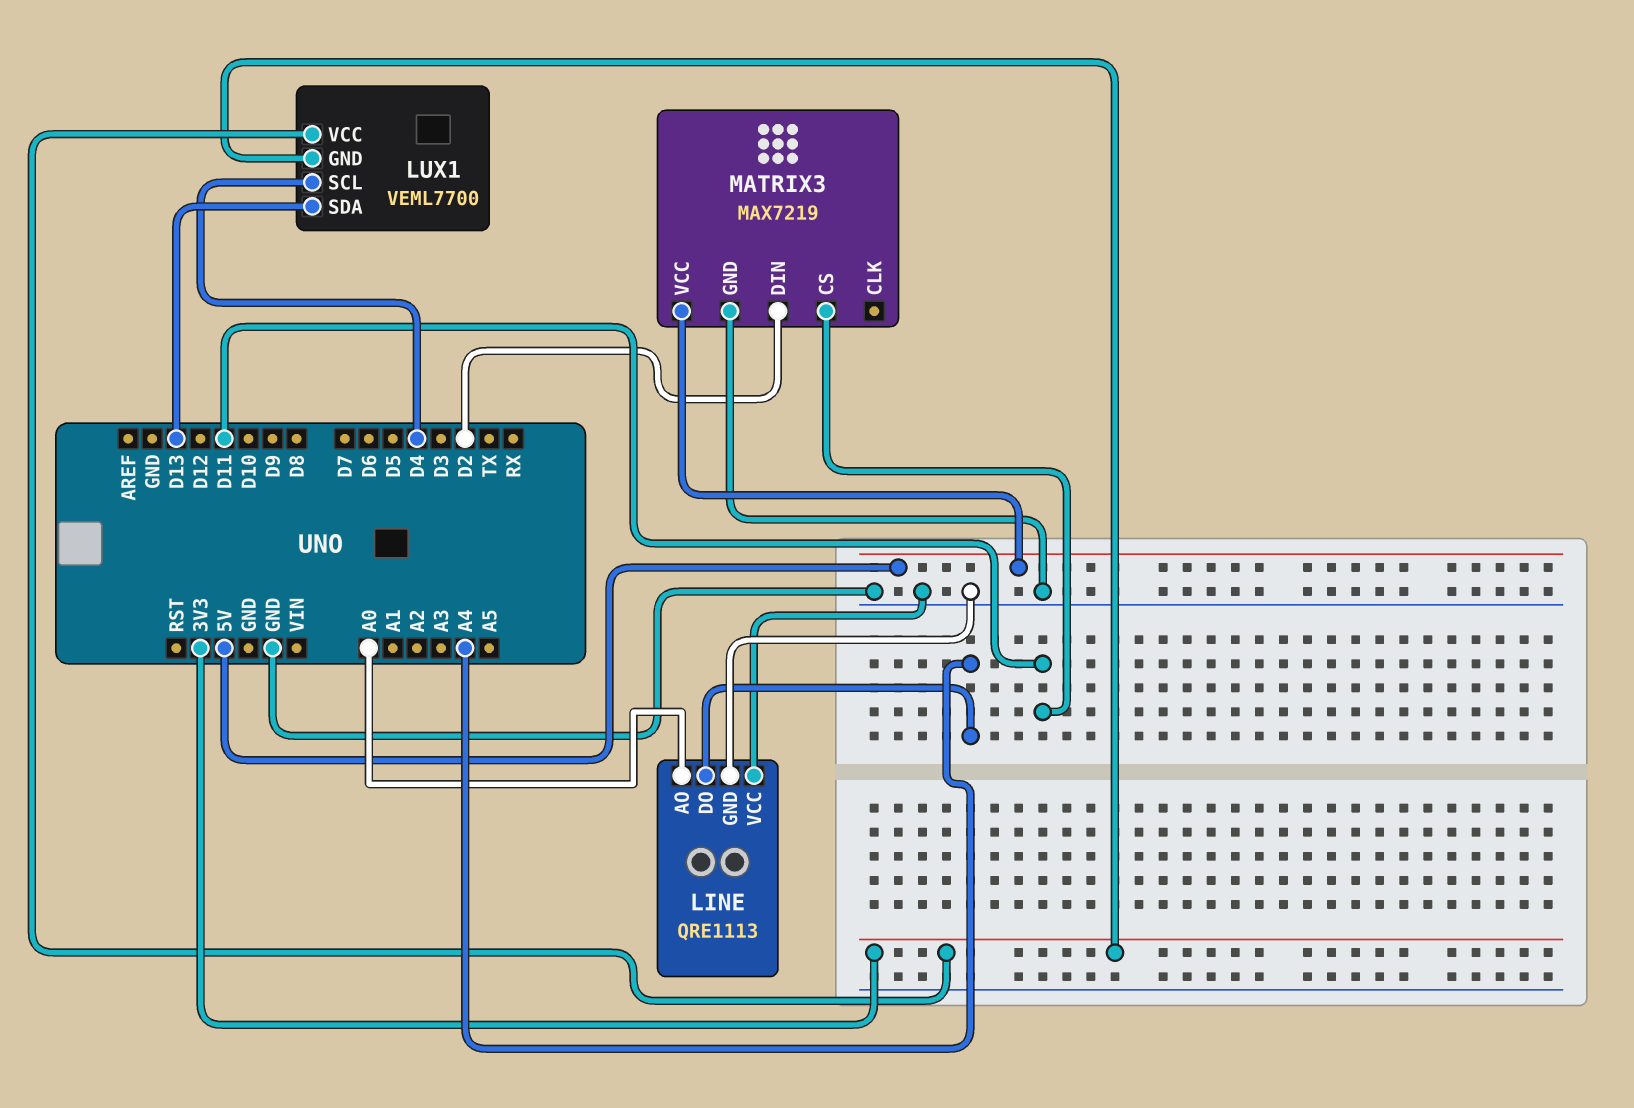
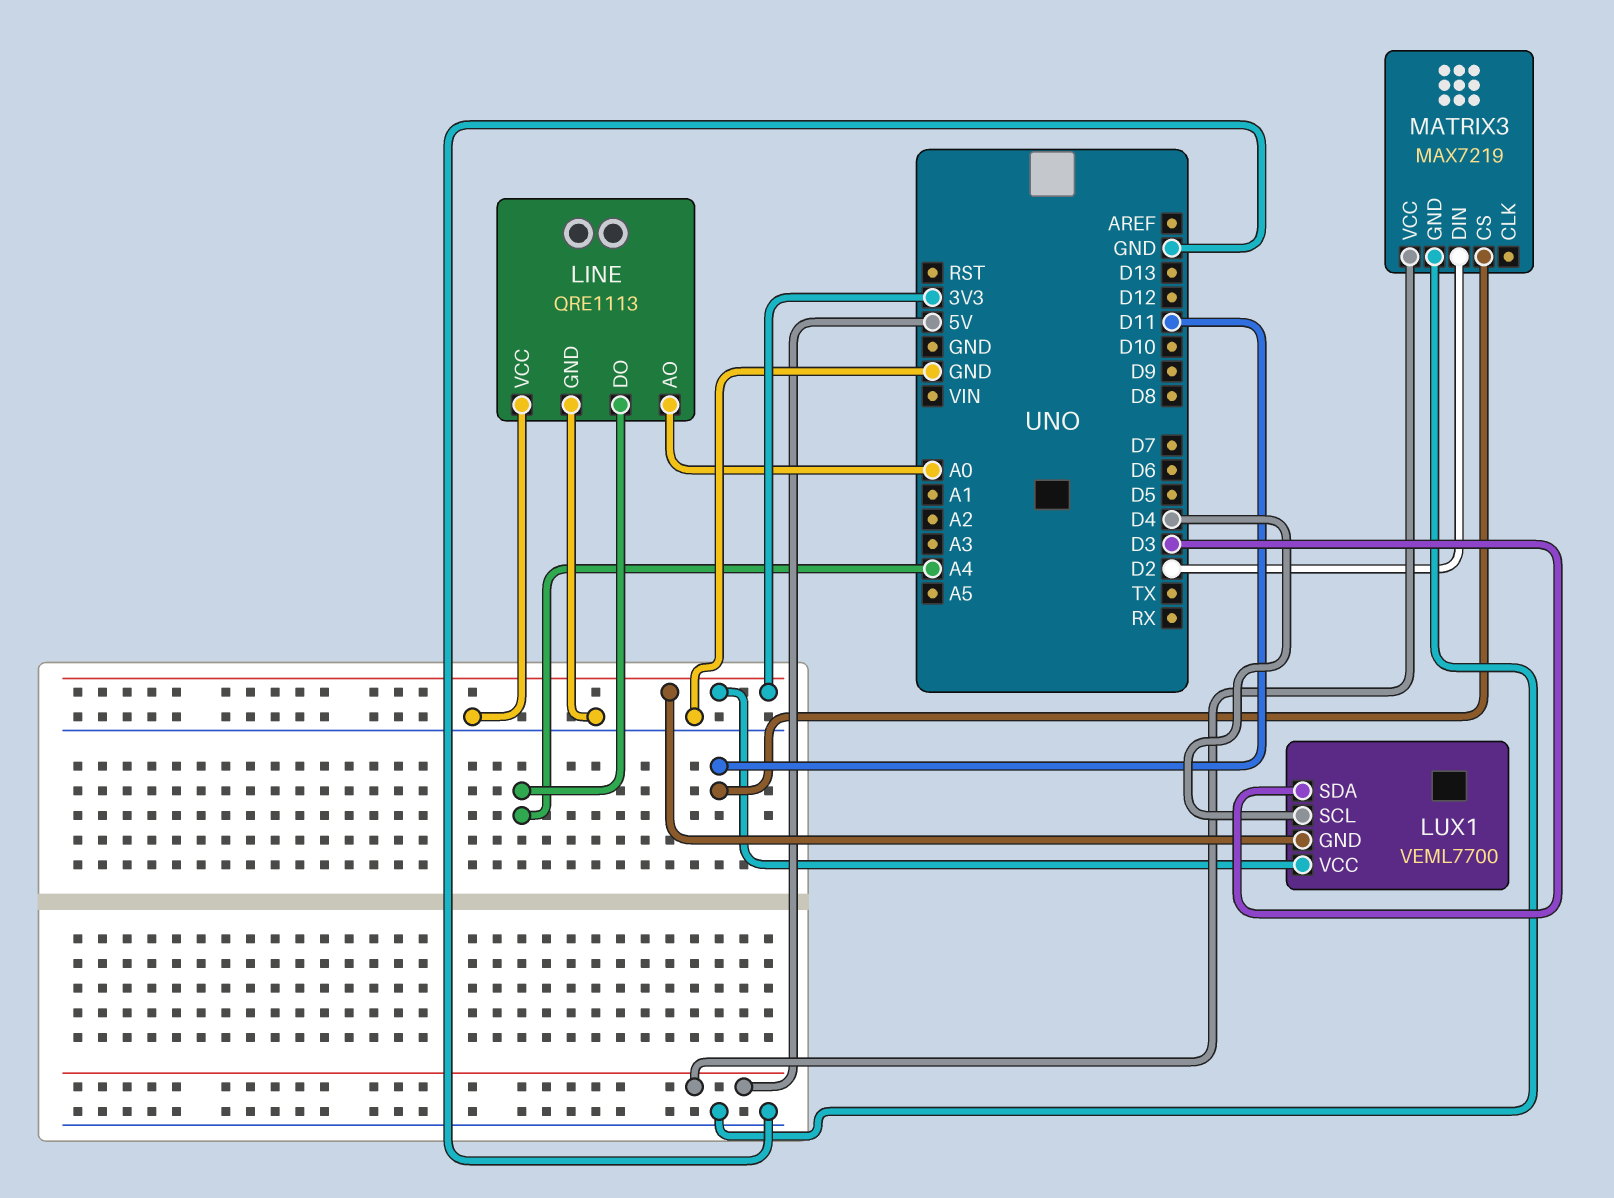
LUX1 pin SDA: D13 -> D3

